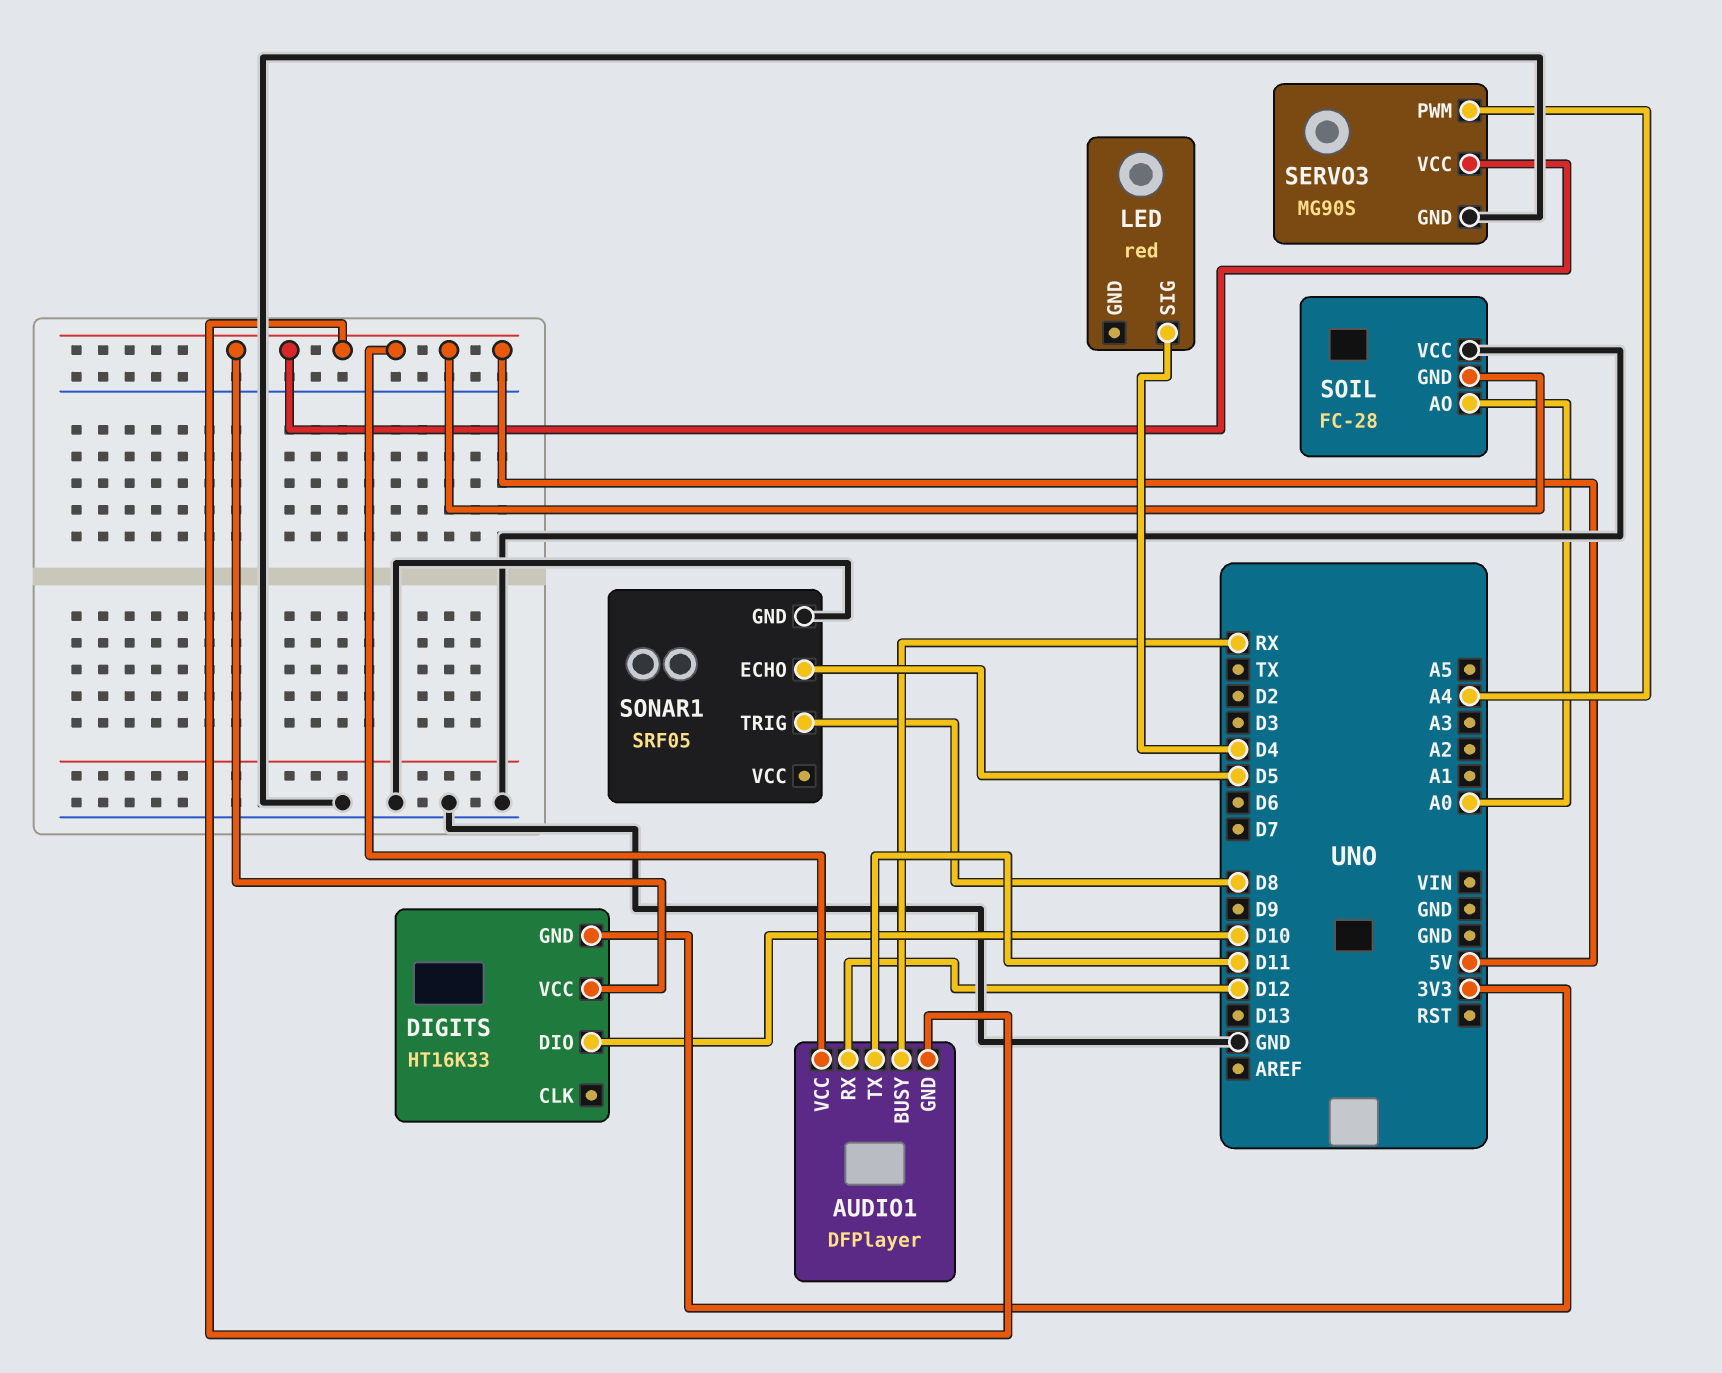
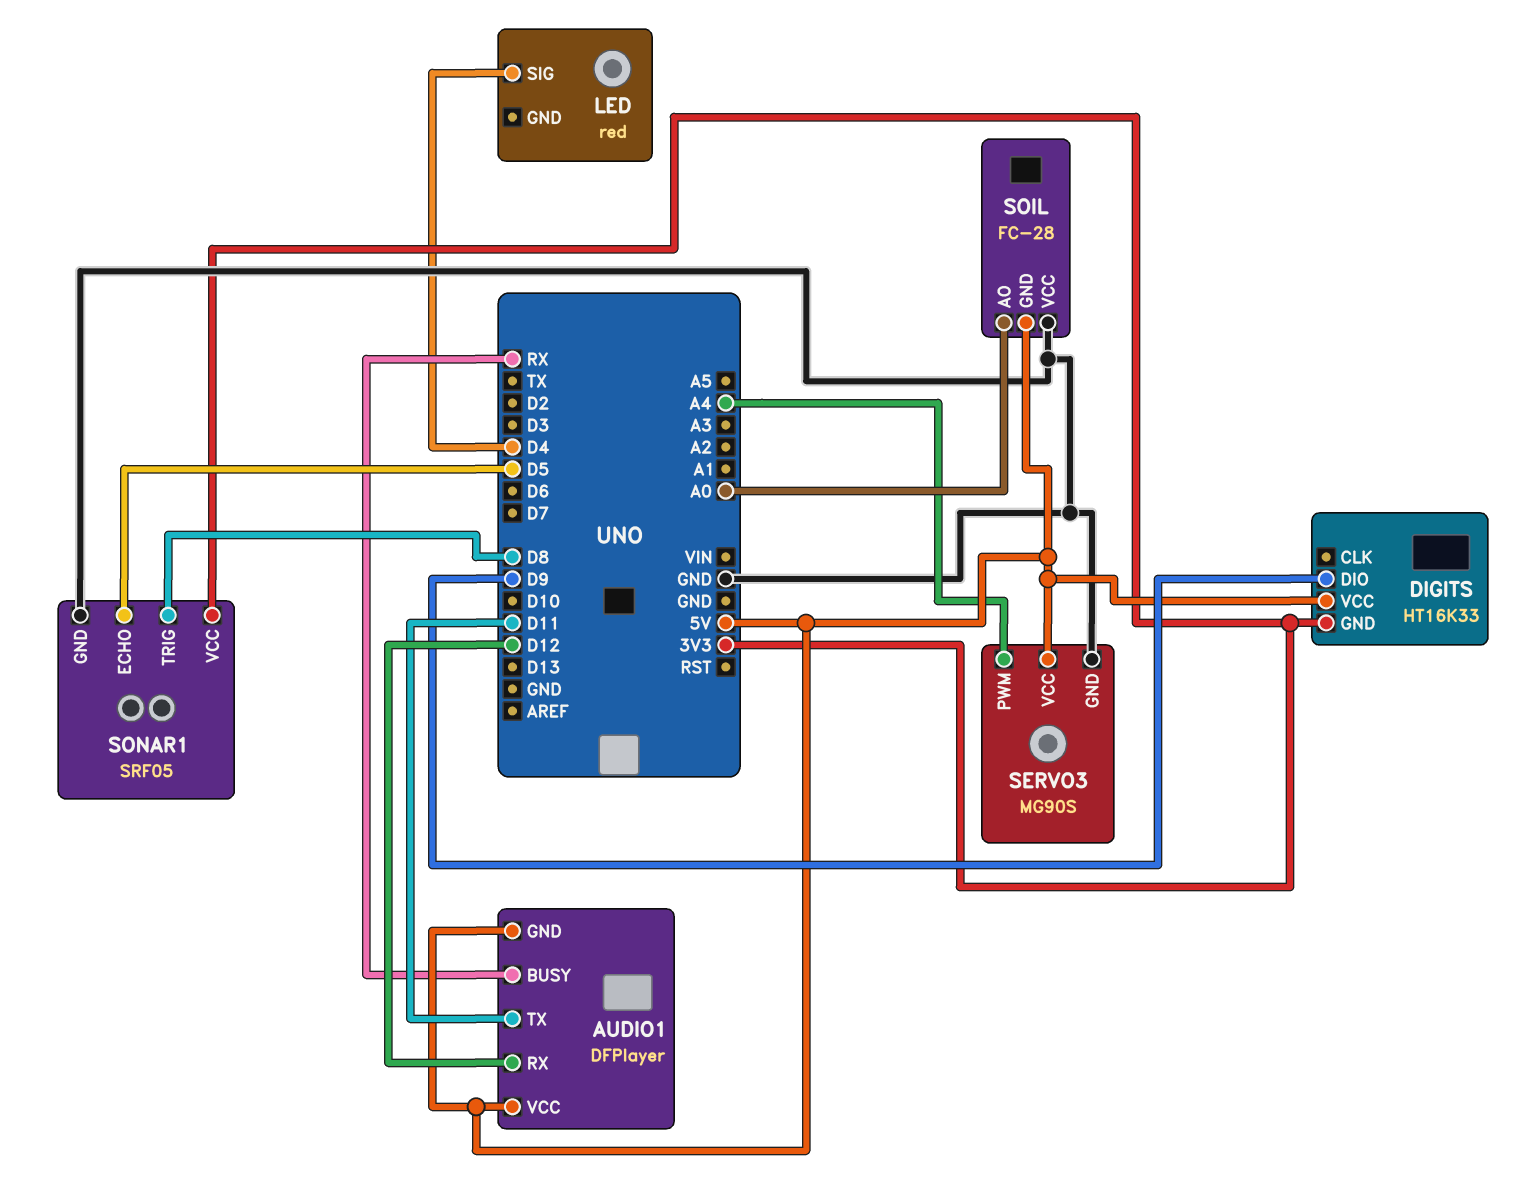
DIGITS pin DIO: D10 -> D9
SONAR1 pin VCC: none -> 3V3

